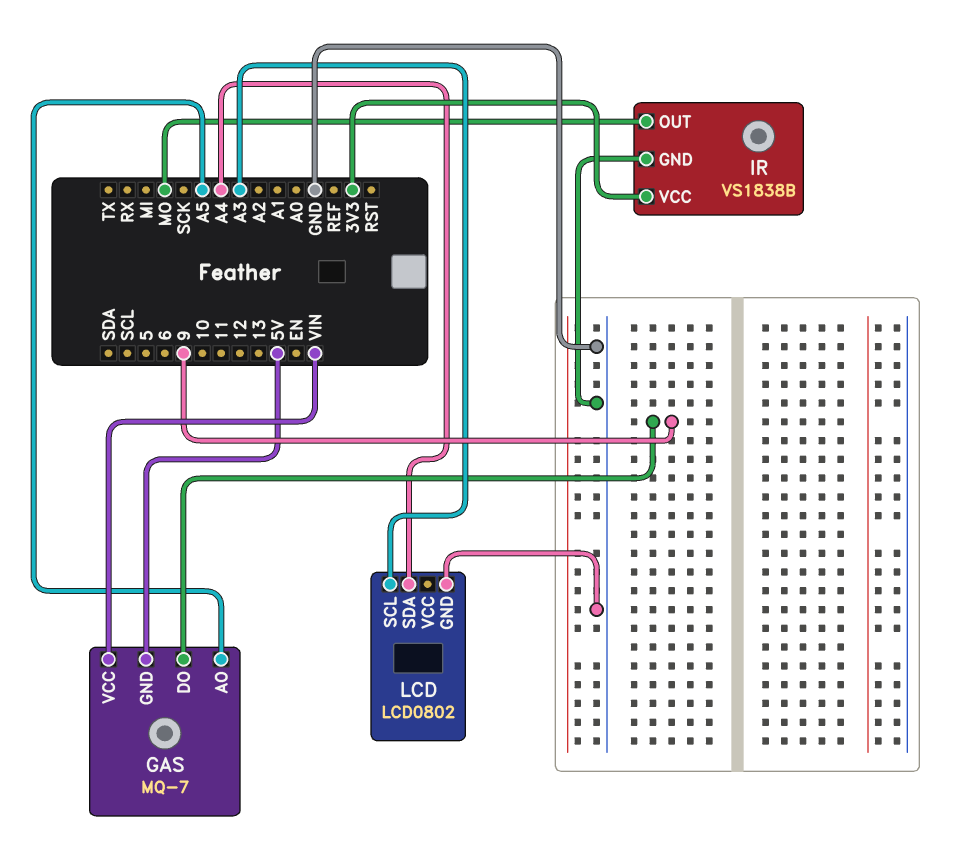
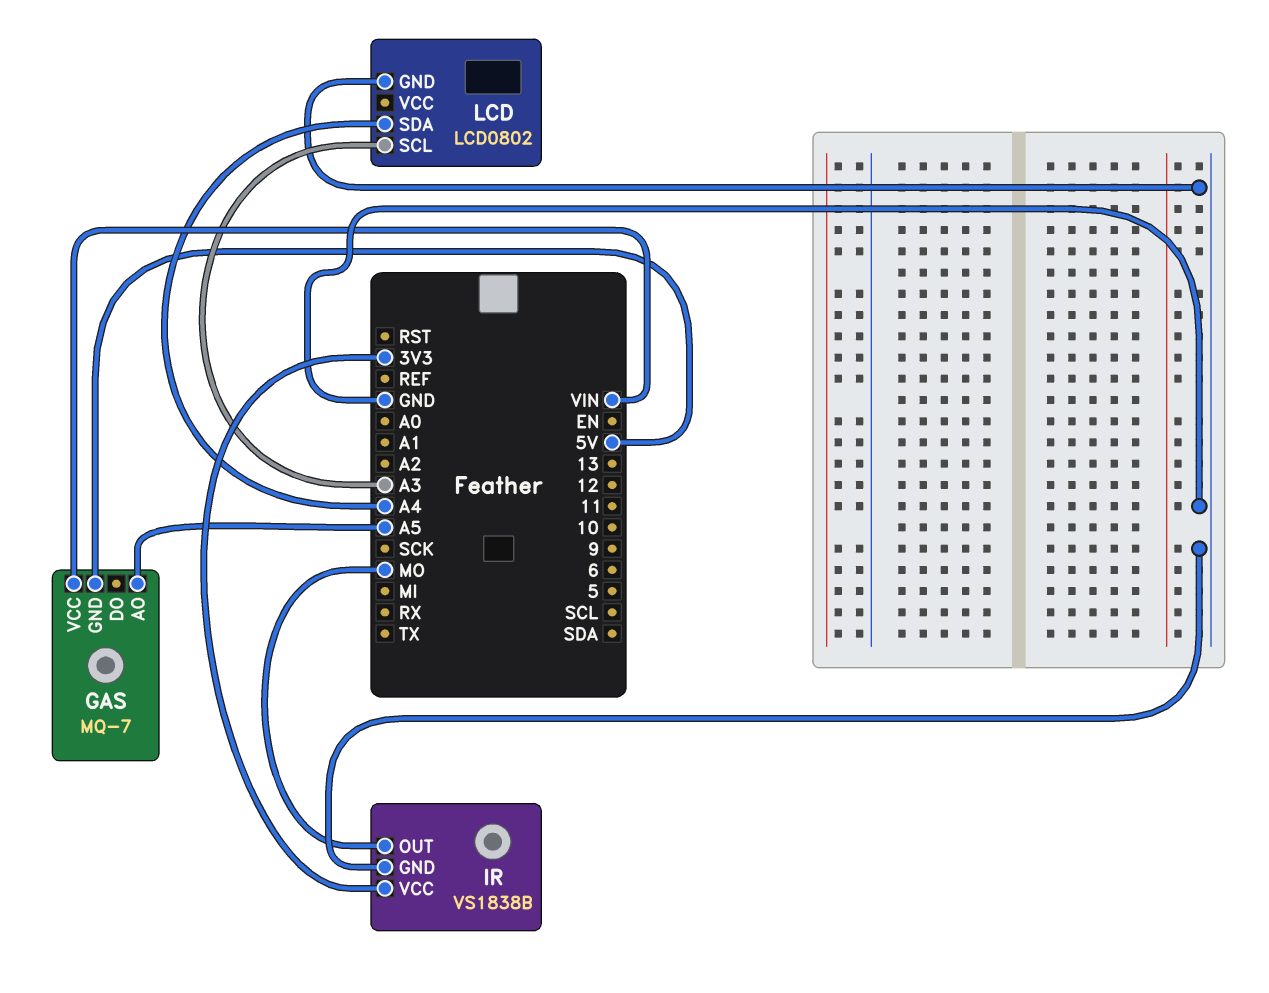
GAS pin DO: 9 -> none

